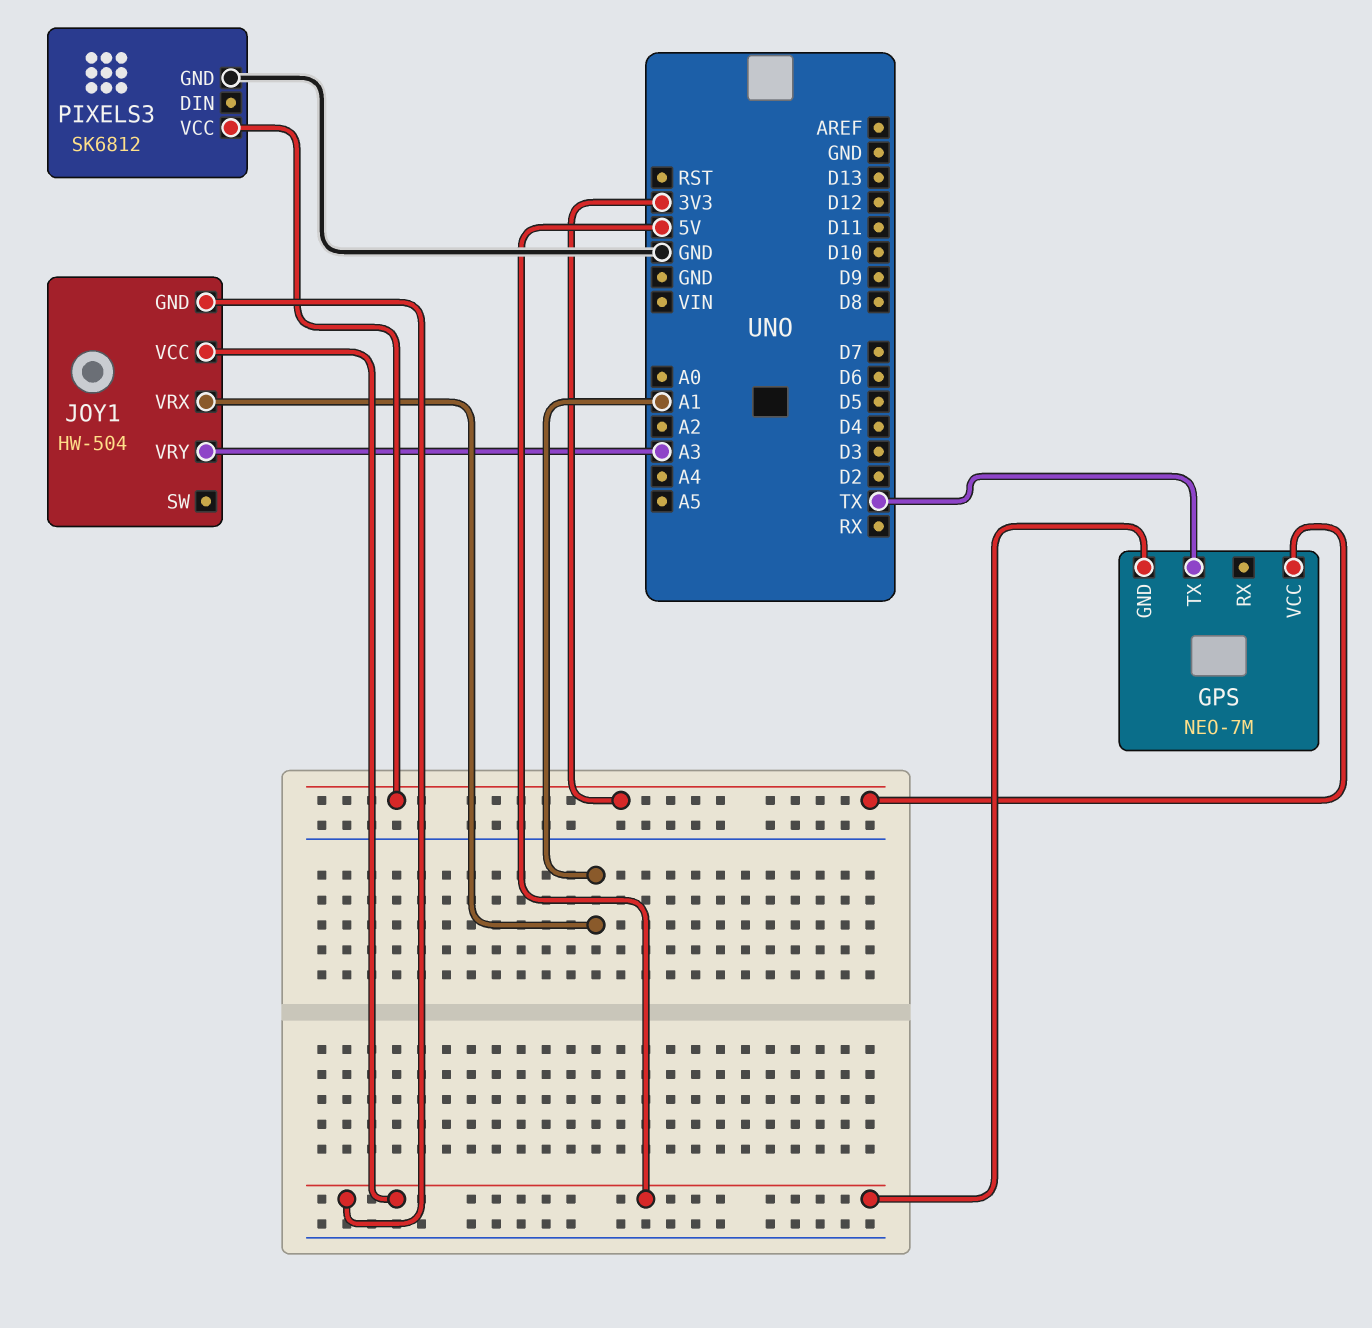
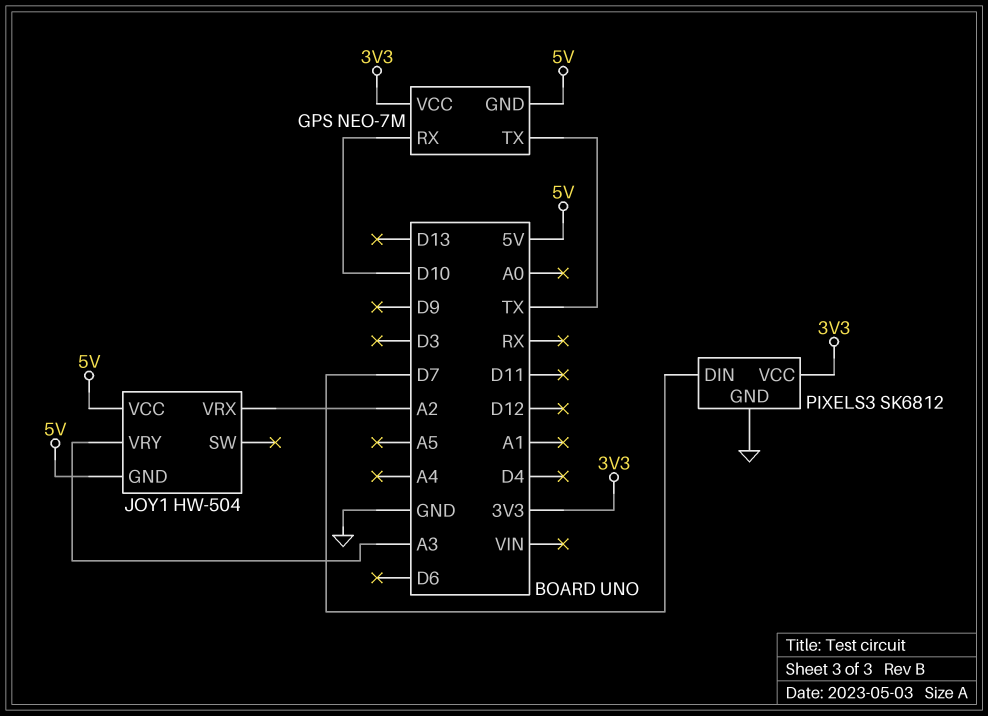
GPS pin RX: none -> D10
JOY1 pin VRX: A1 -> A2
PIXELS3 pin DIN: none -> D7

